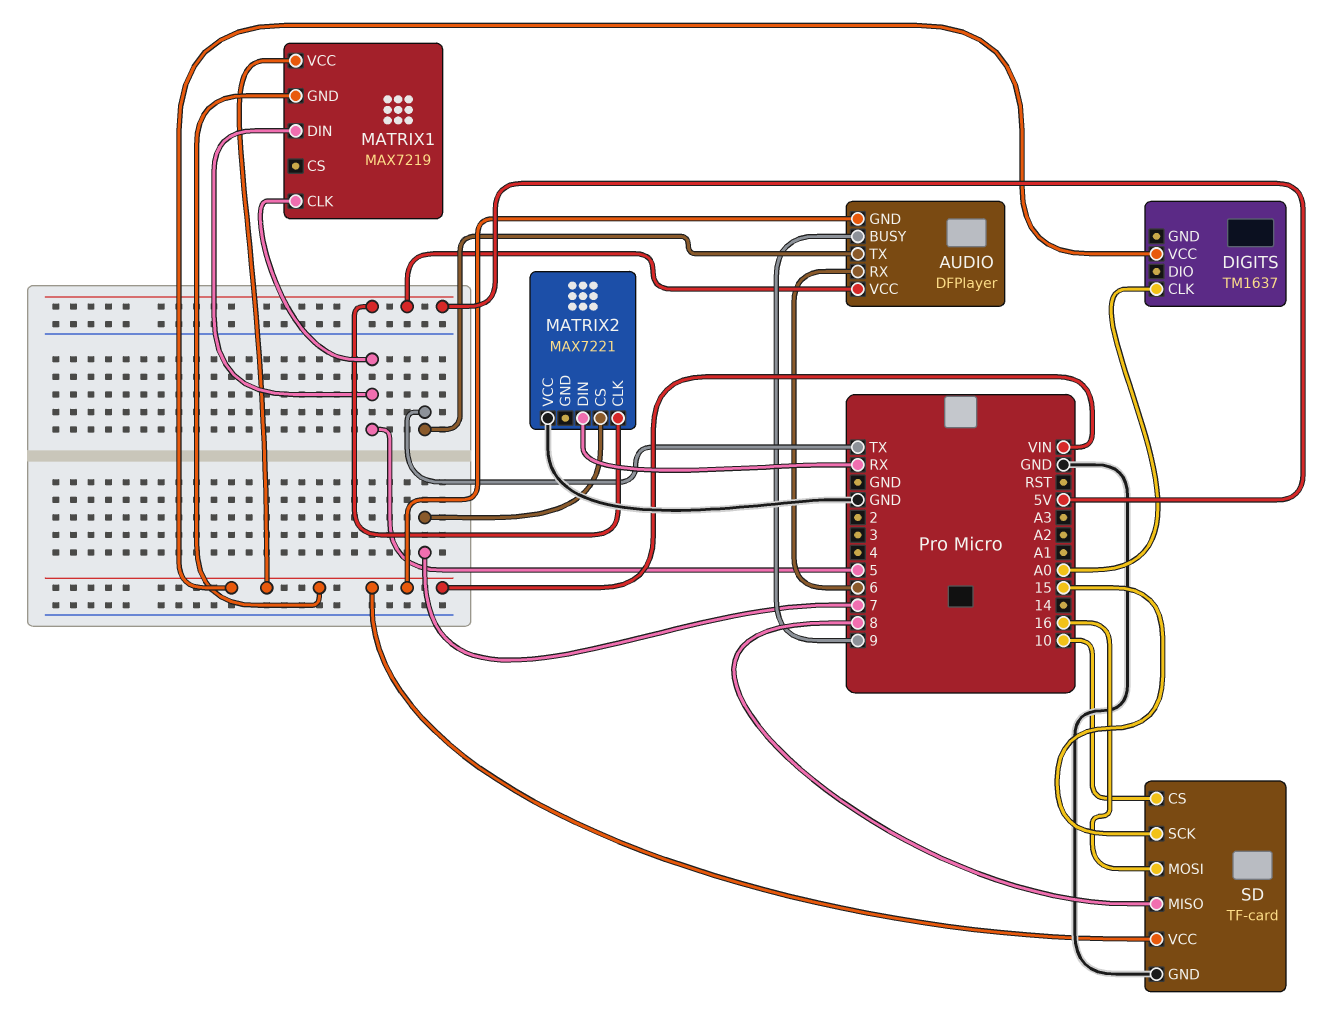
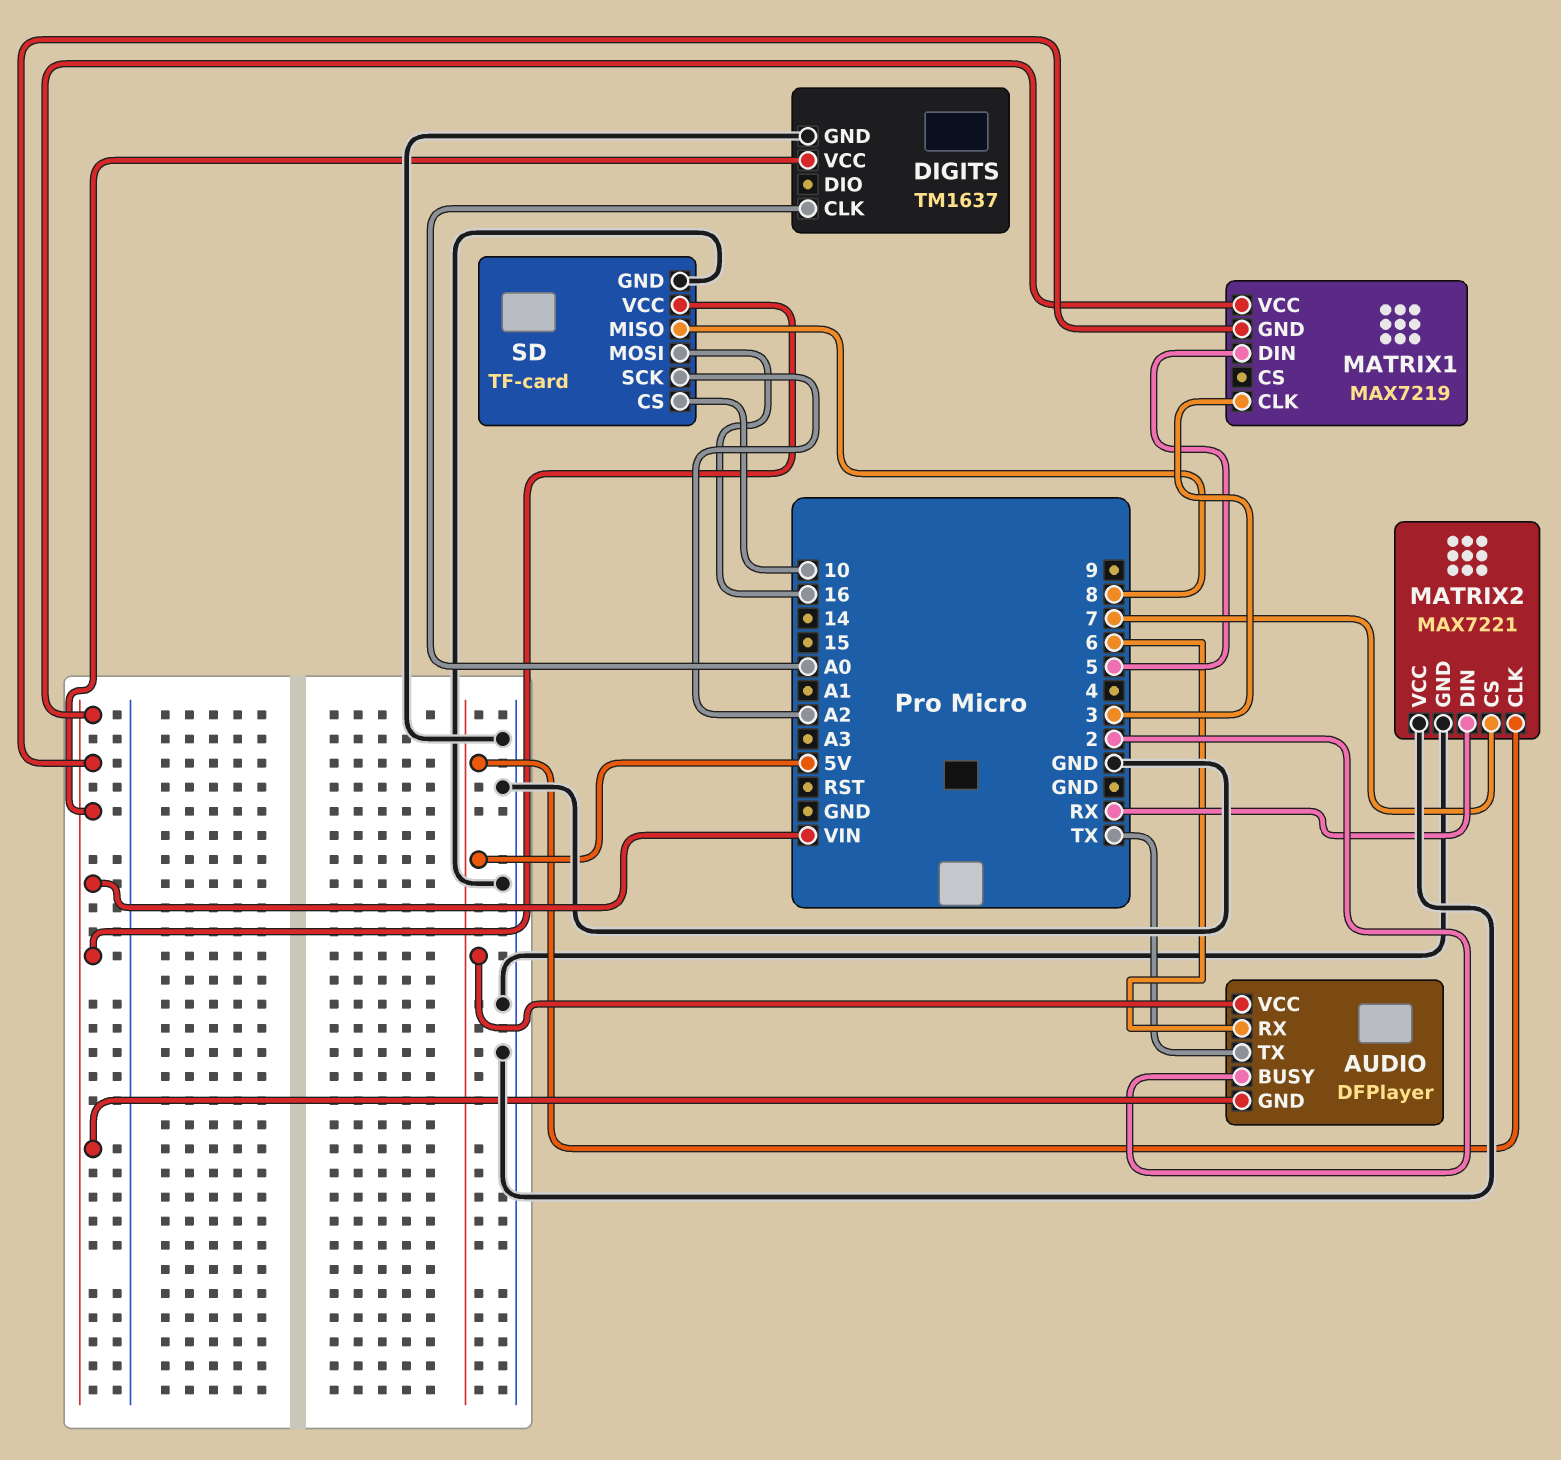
AUDIO pin BUSY: 9 -> 2
DIGITS pin GND: none -> GND
MATRIX1 pin CLK: 5 -> 3
MATRIX2 pin GND: none -> GND
SD pin SCK: 15 -> A2

